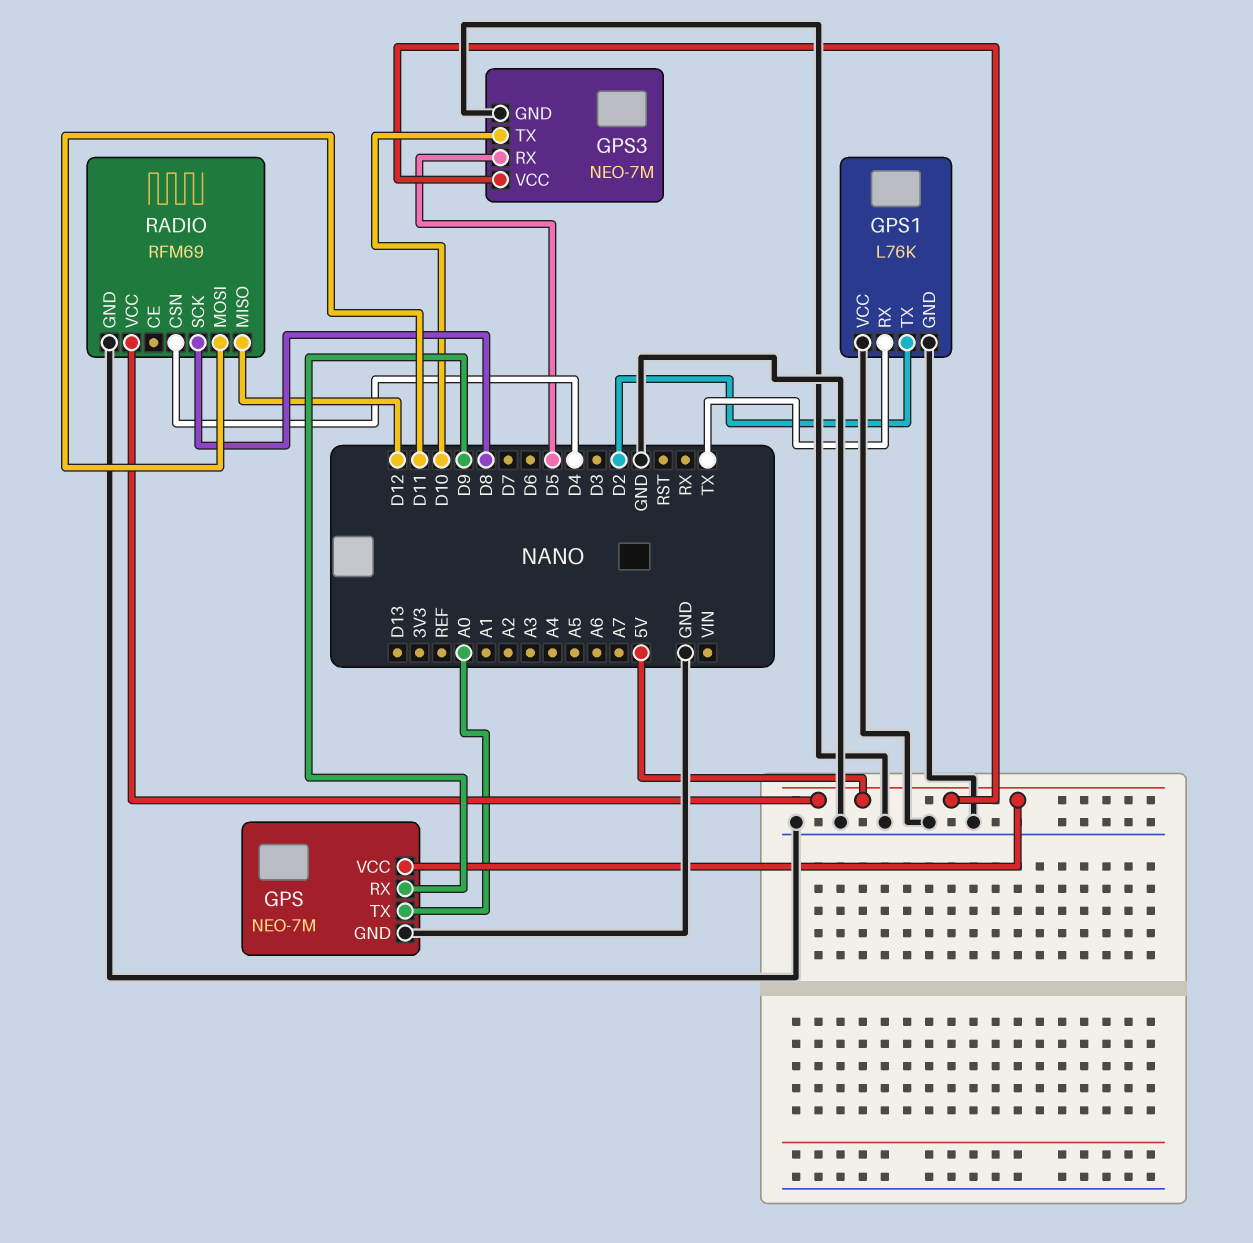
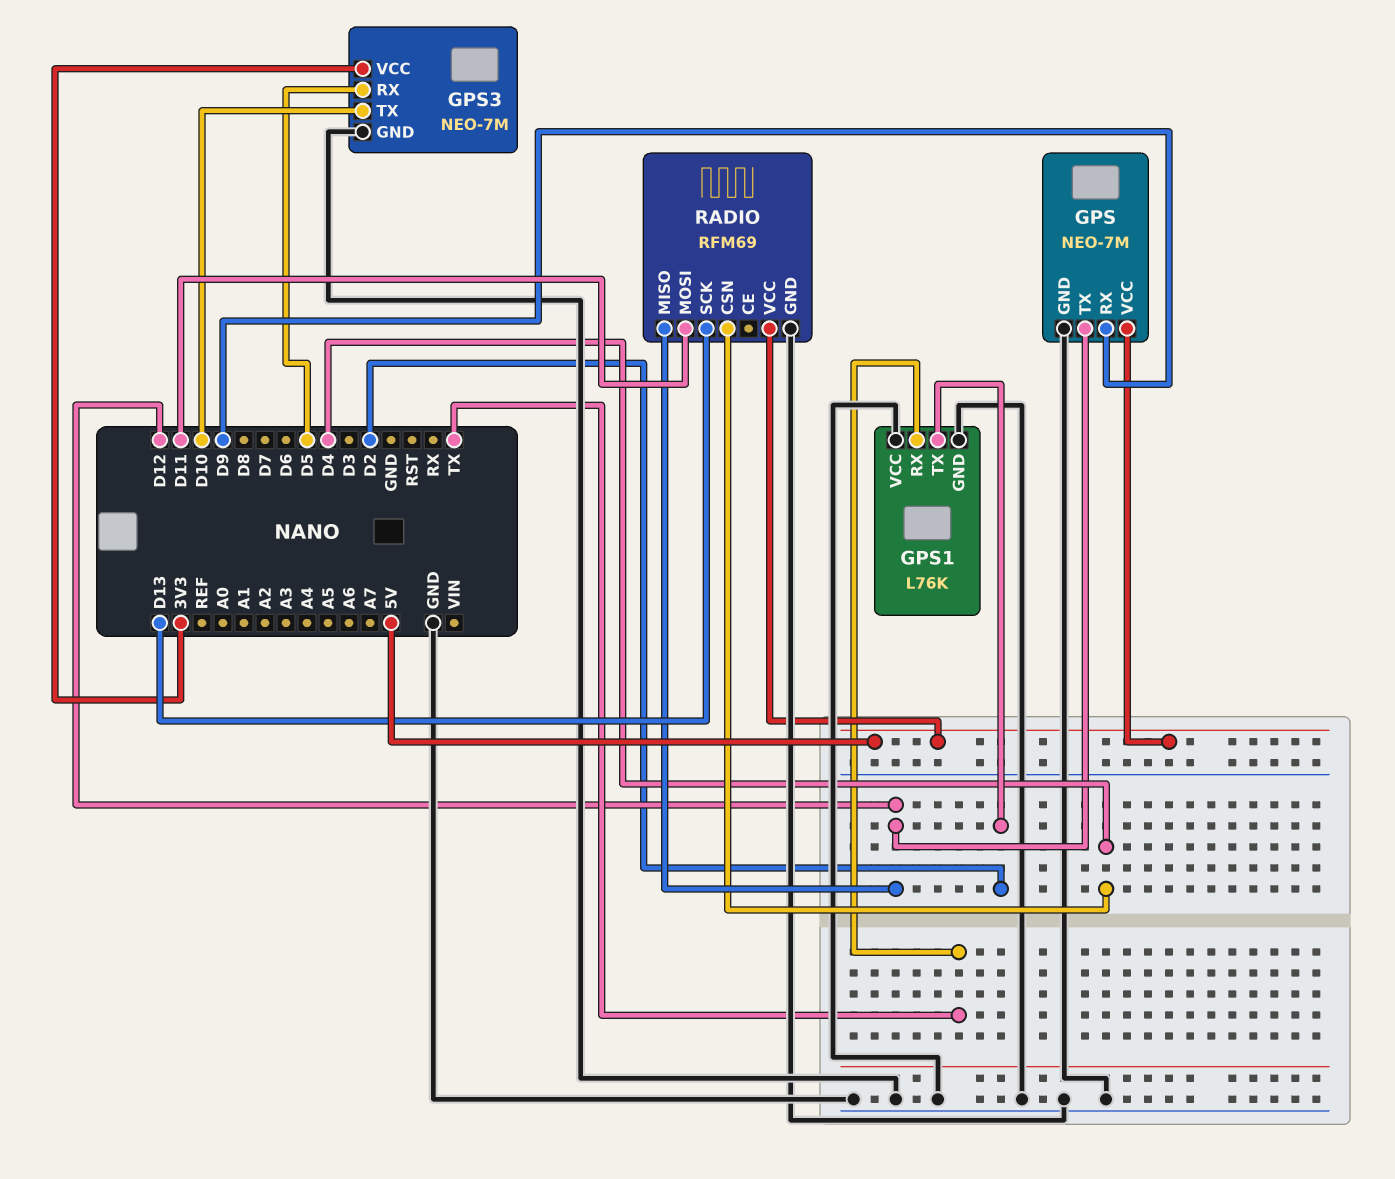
GPS pin TX: A0 -> D12
GPS3 pin VCC: 5V -> 3V3
RADIO pin SCK: D8 -> D13

